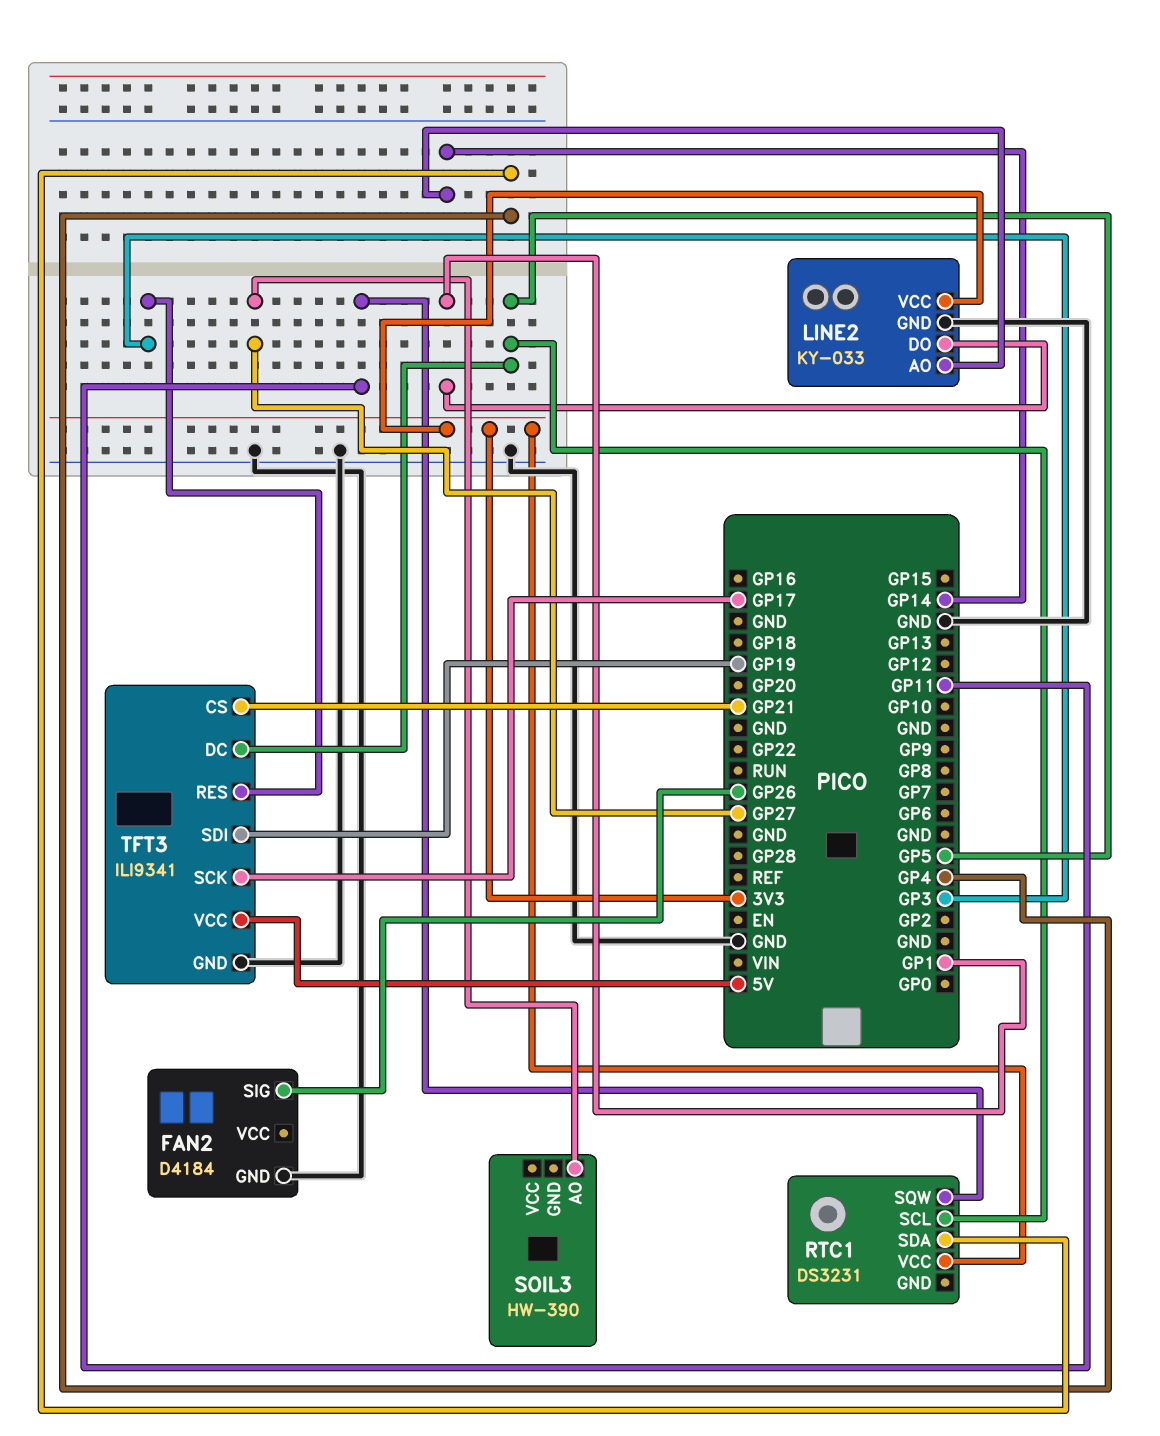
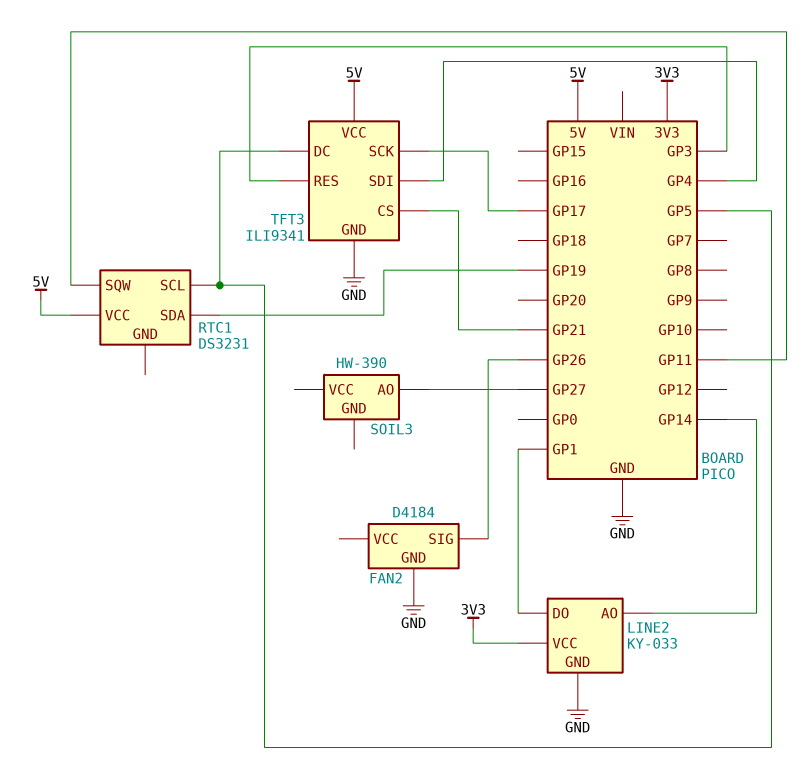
RTC1 pin SDA: GP4 -> GP19
RTC1 pin VCC: 3V3 -> 5V
TFT3 pin SDI: GP19 -> GP4

